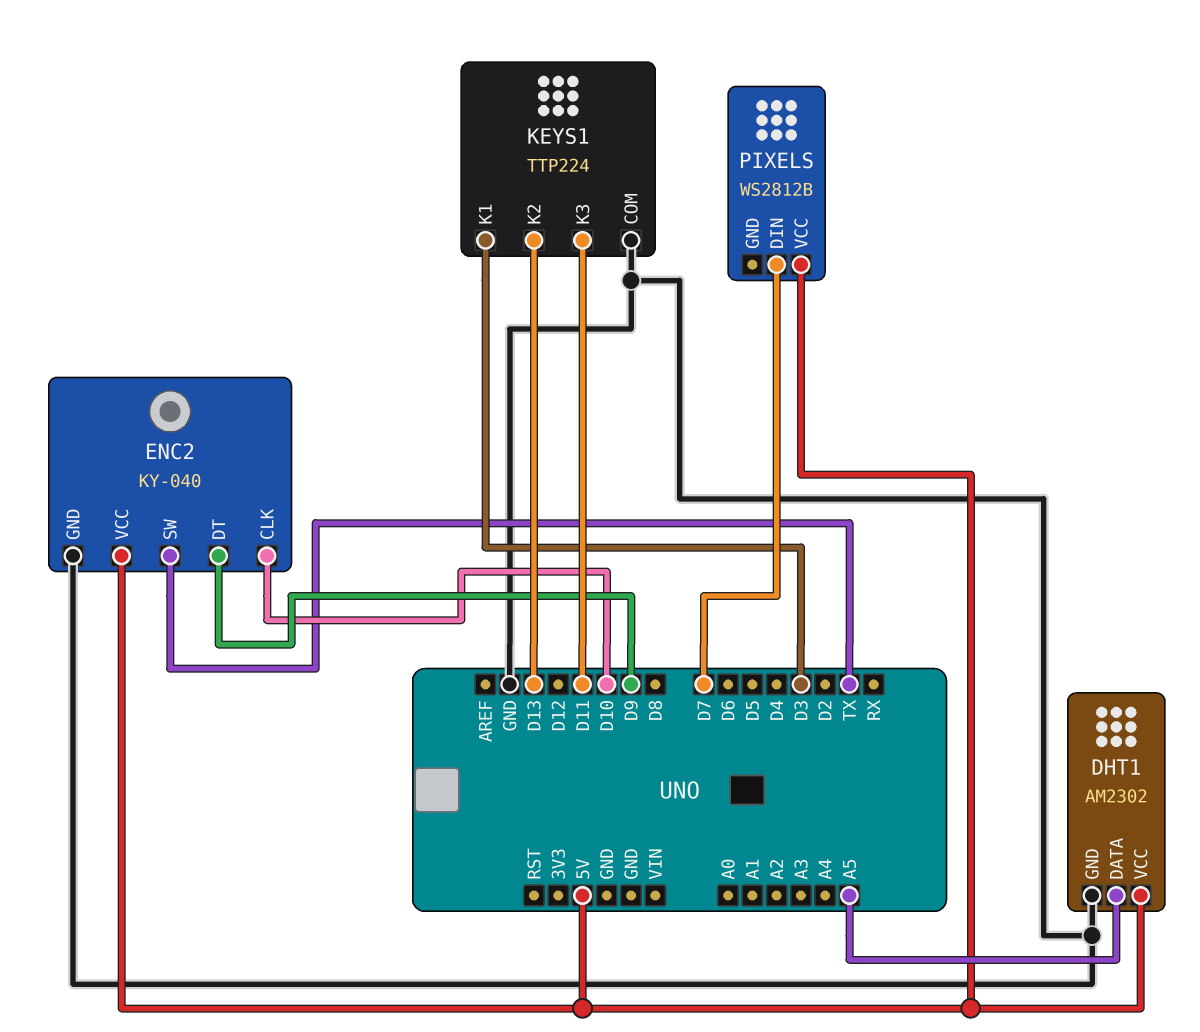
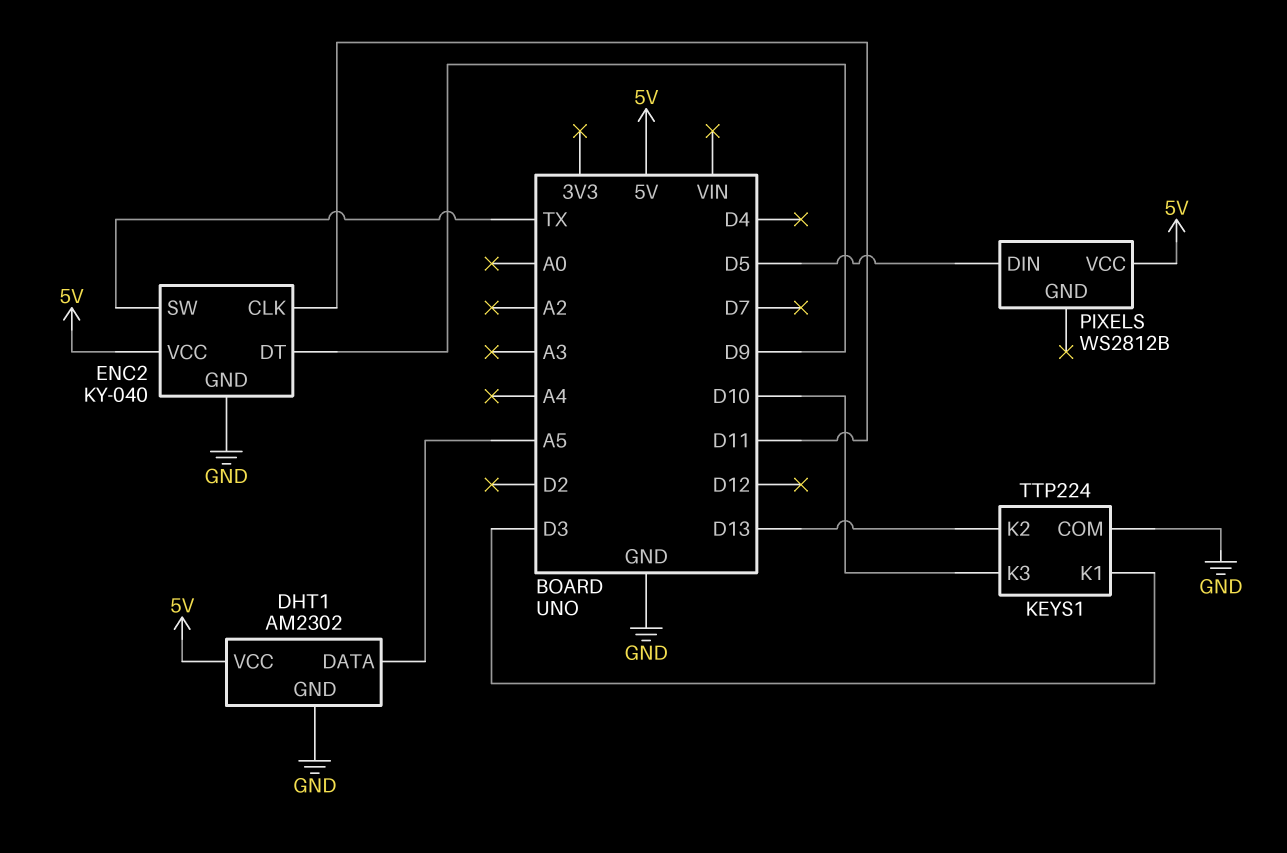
ENC2 pin CLK: D10 -> D11
KEYS1 pin K3: D11 -> D10
PIXELS pin DIN: D7 -> D5

